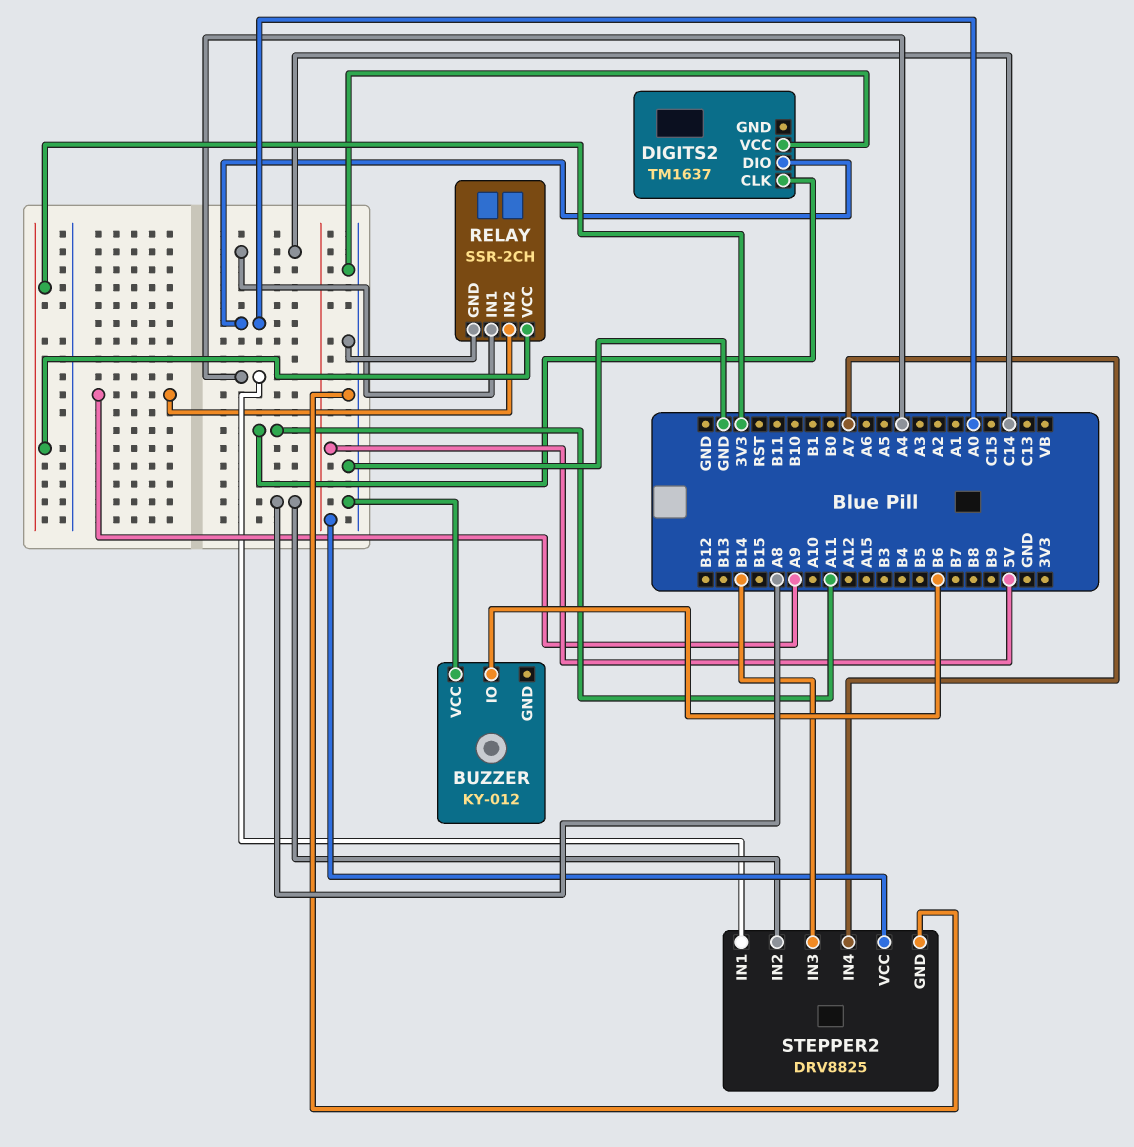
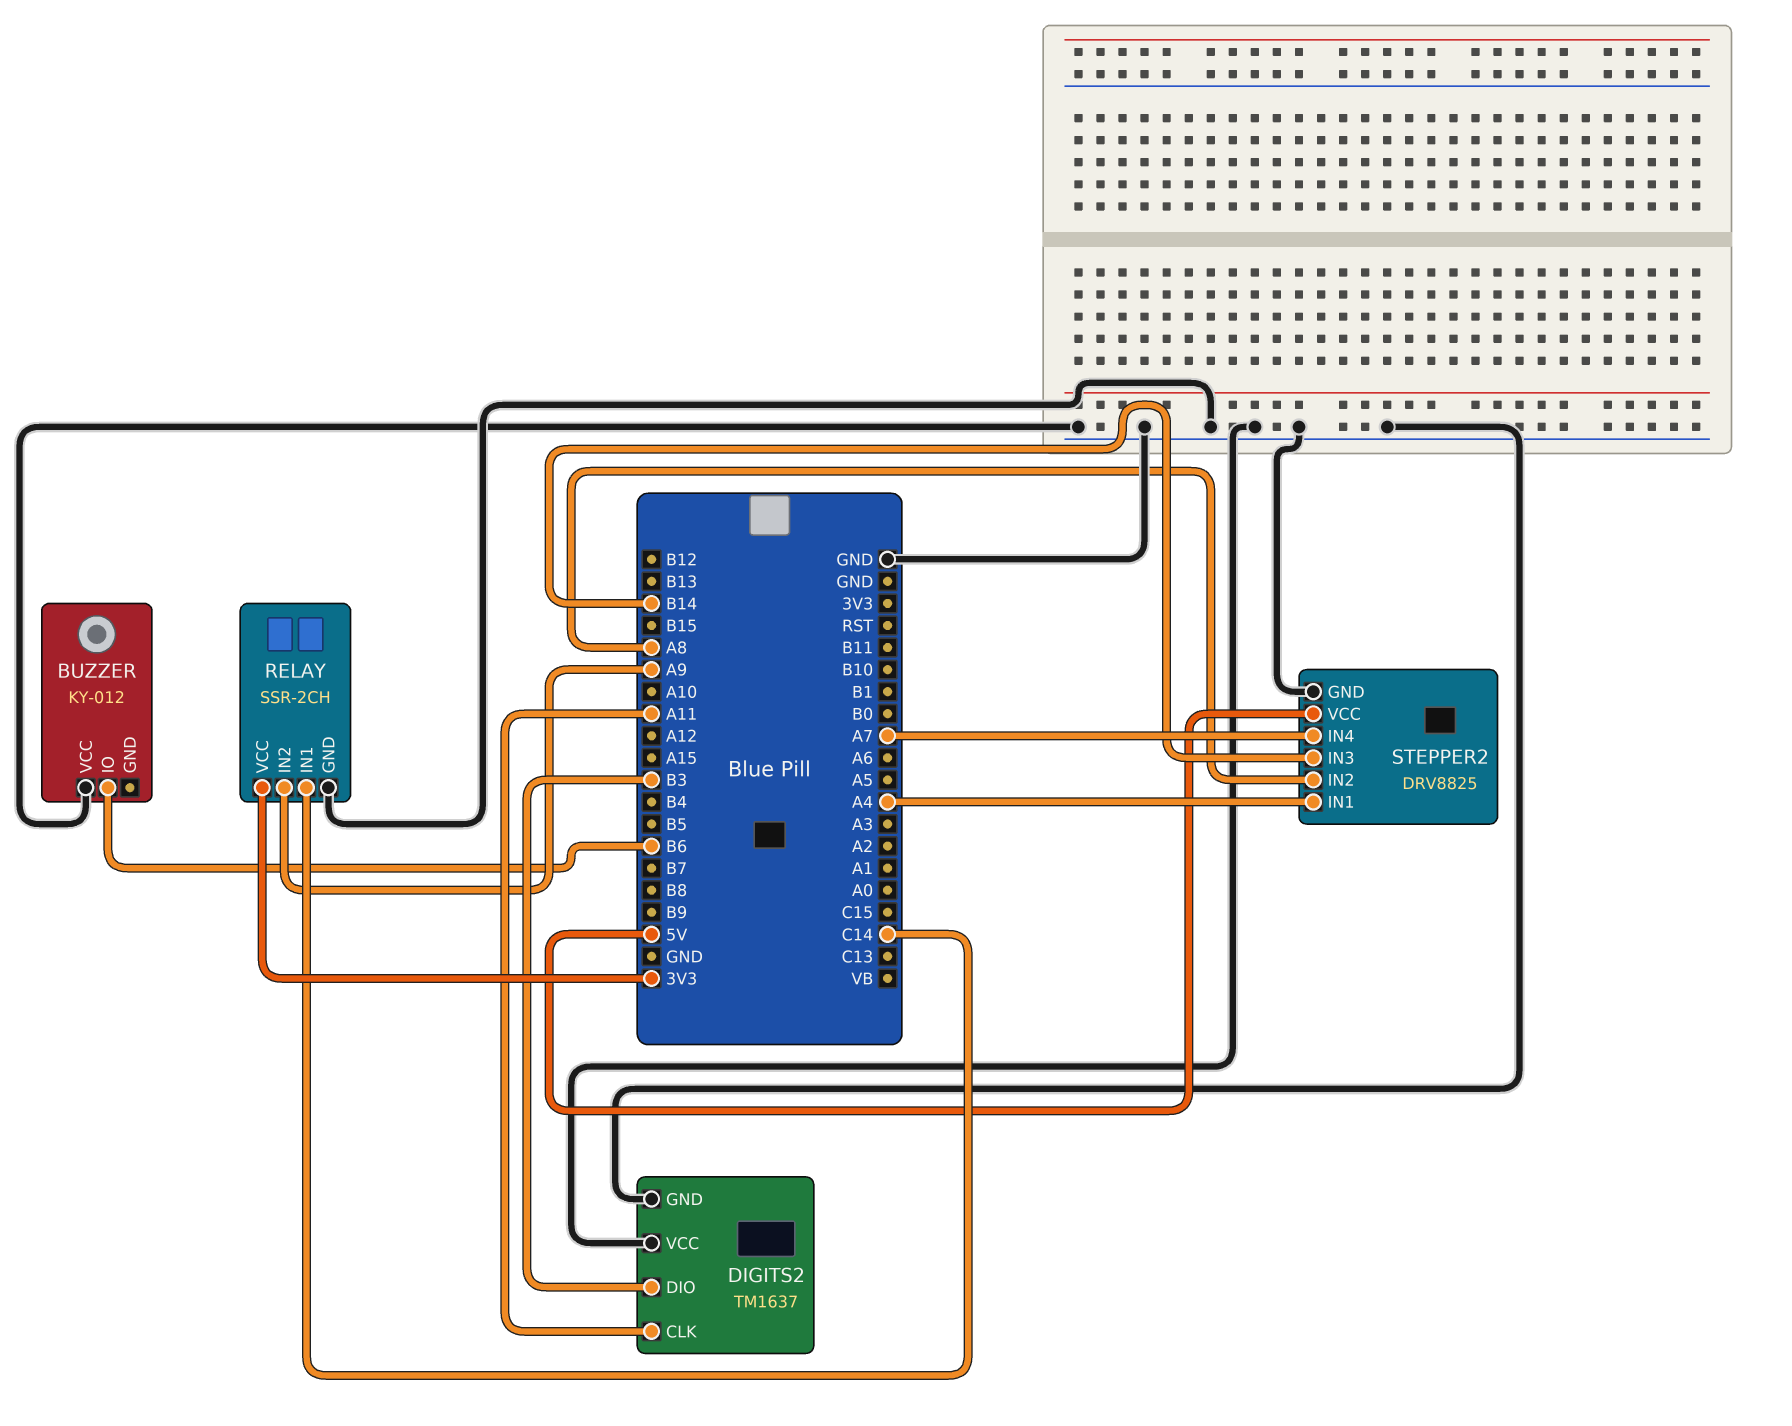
DIGITS2 pin DIO: A0 -> B3
DIGITS2 pin GND: none -> GND

